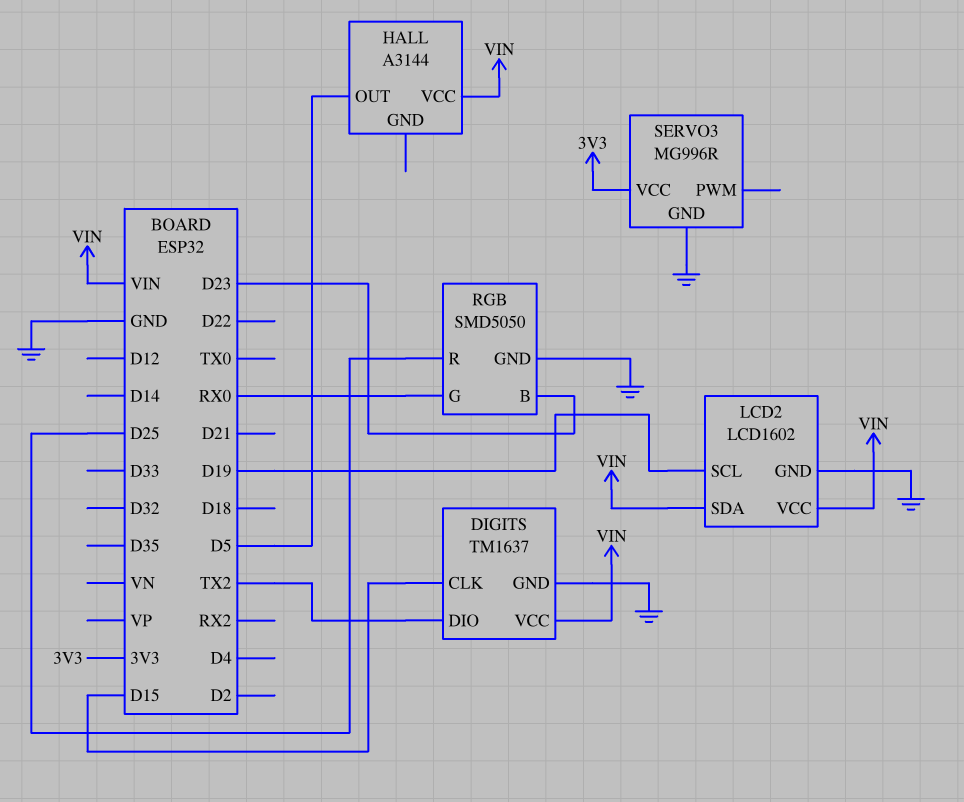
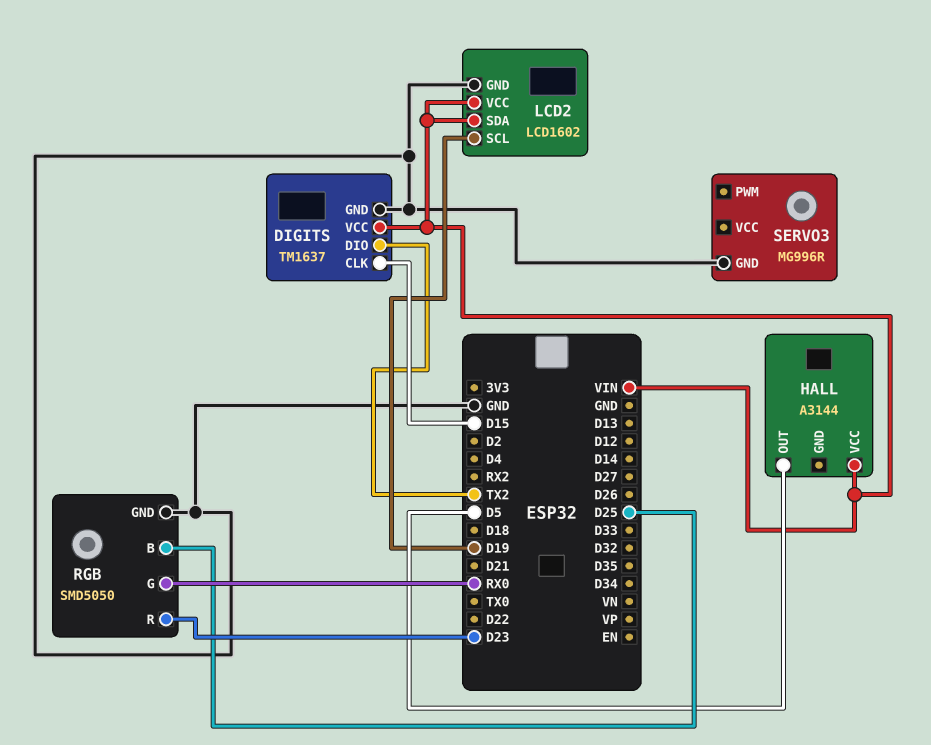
RGB pin B: D23 -> D25
RGB pin R: D25 -> D23
SERVO3 pin VCC: 3V3 -> none

